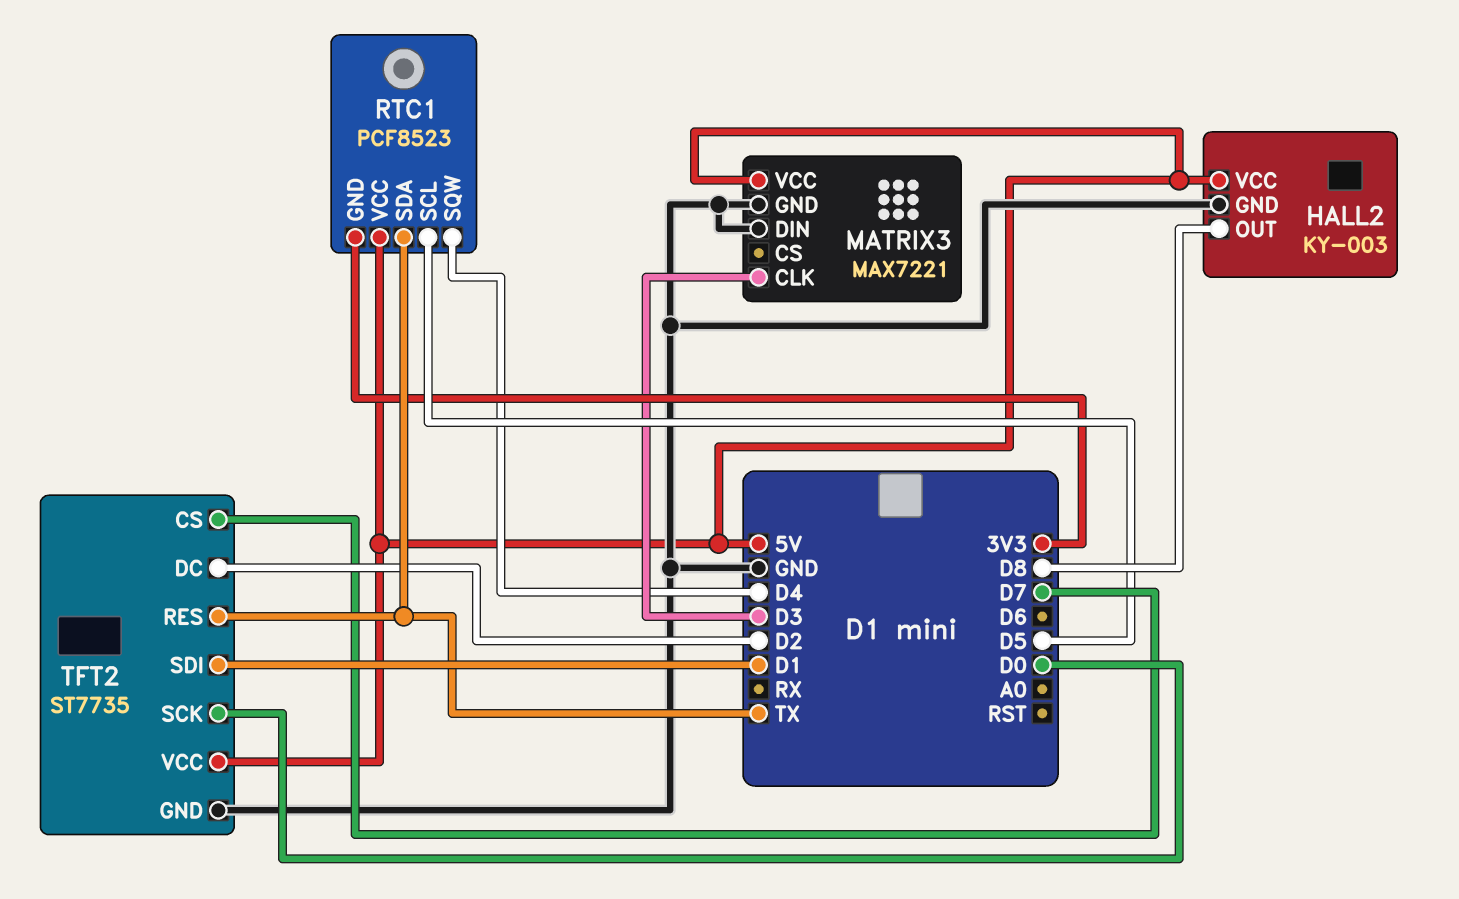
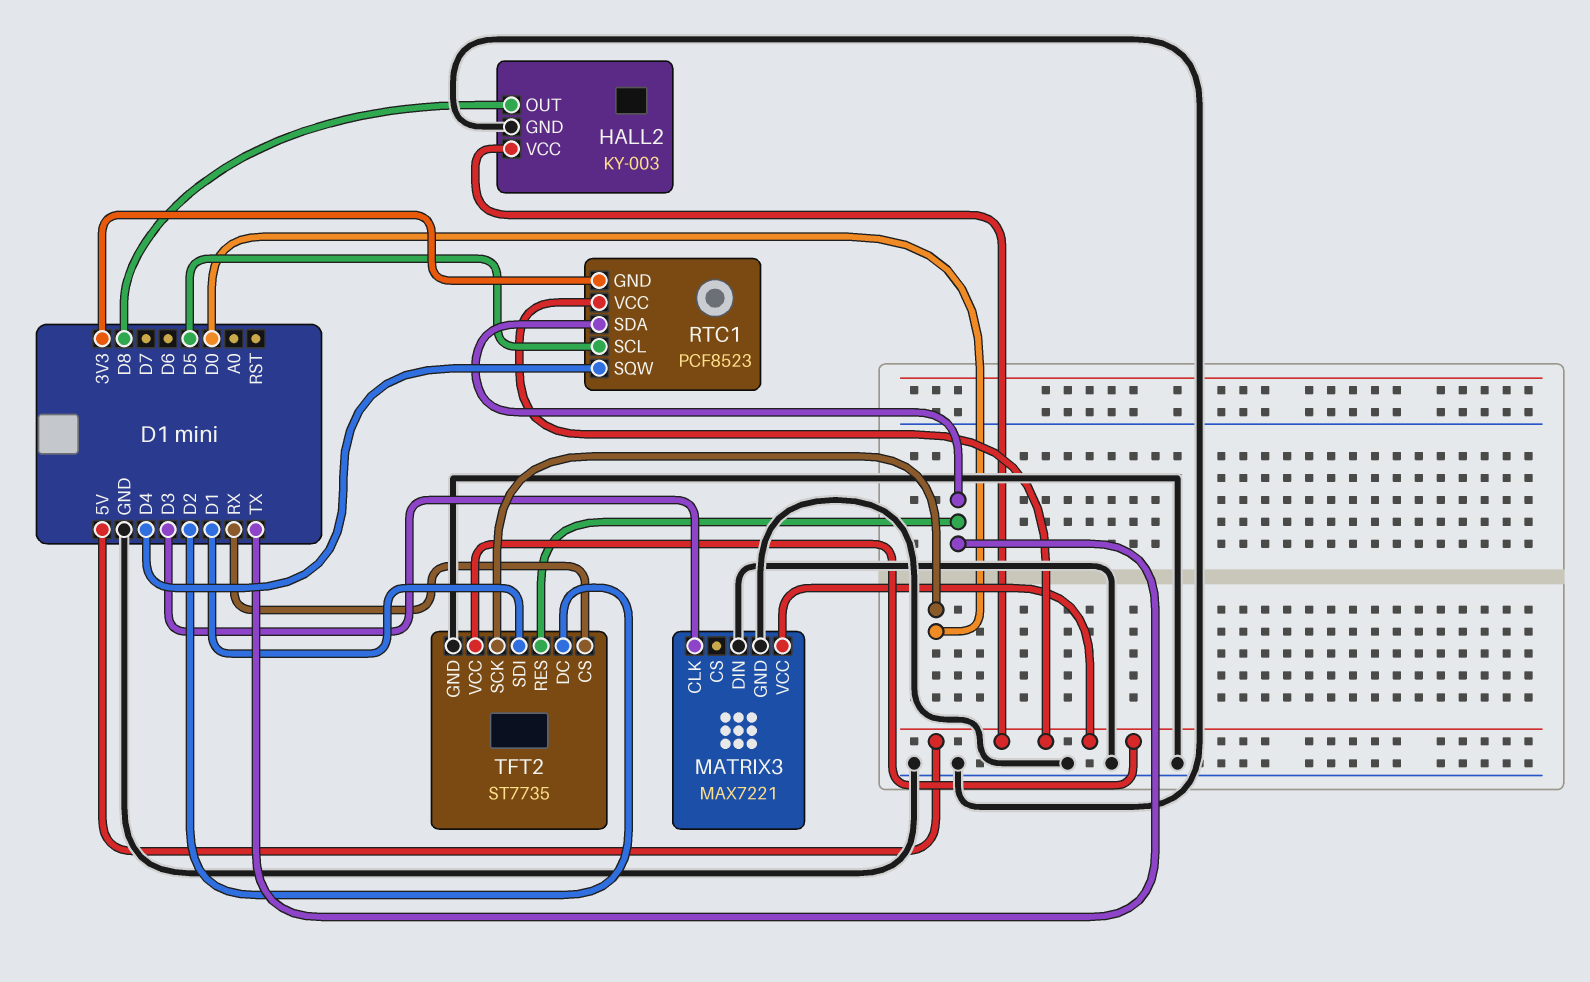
TFT2 pin CS: D7 -> RX

